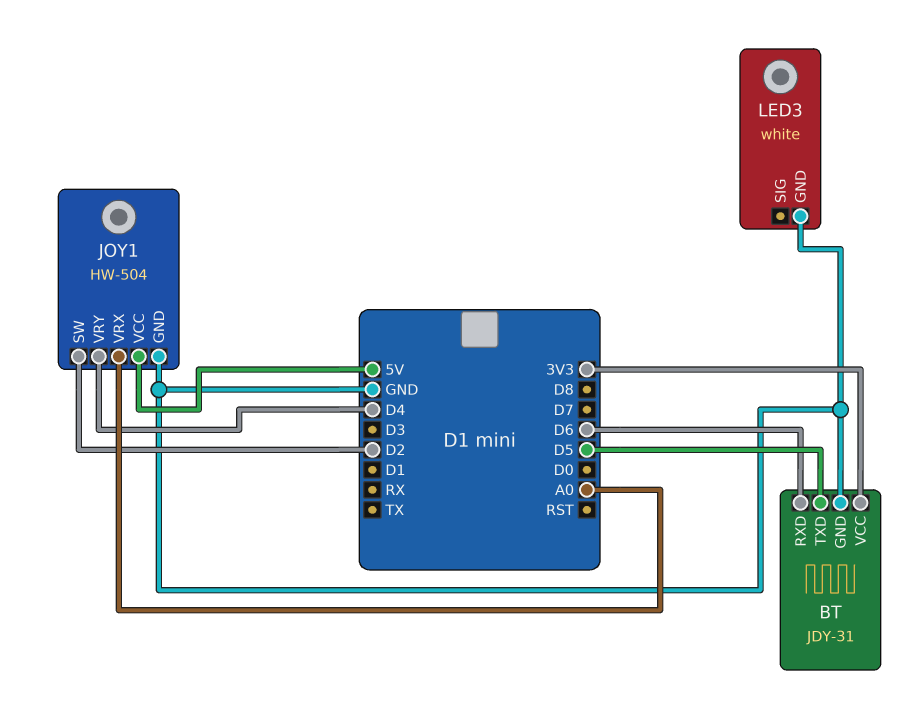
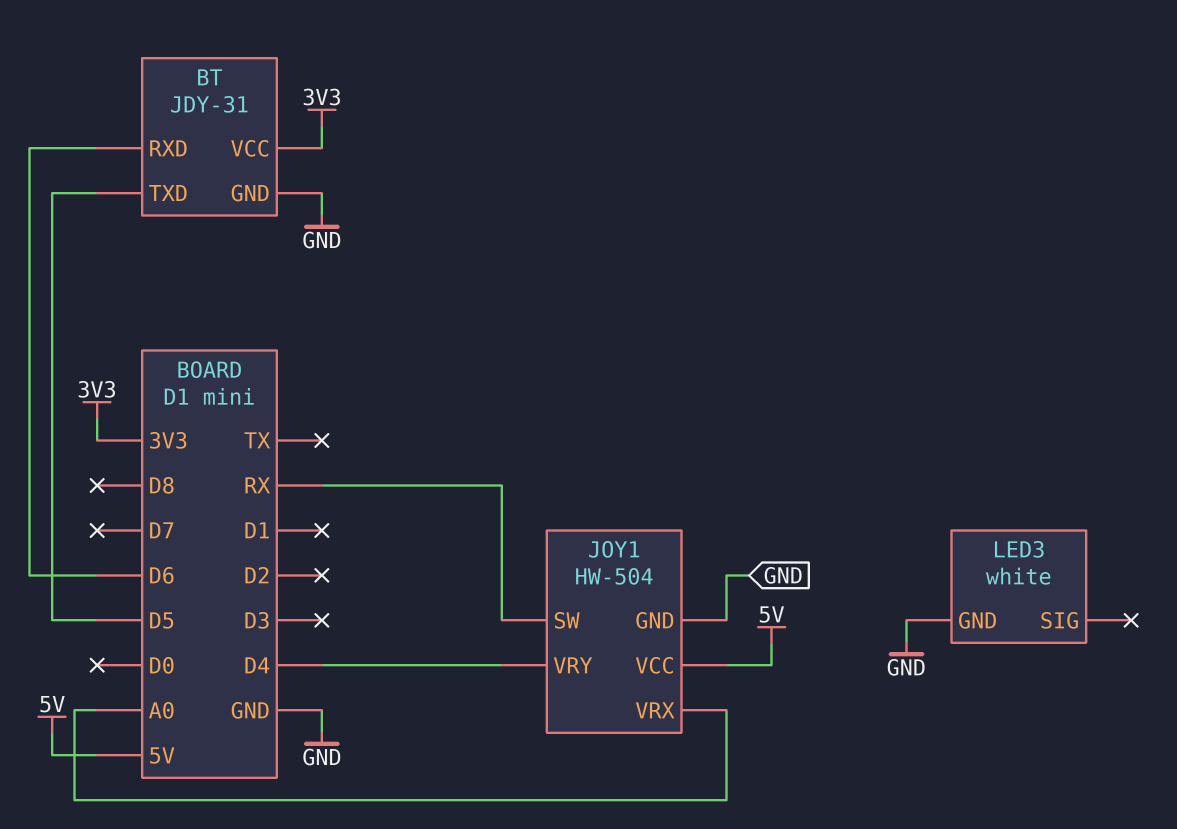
JOY1 pin SW: D2 -> RX

